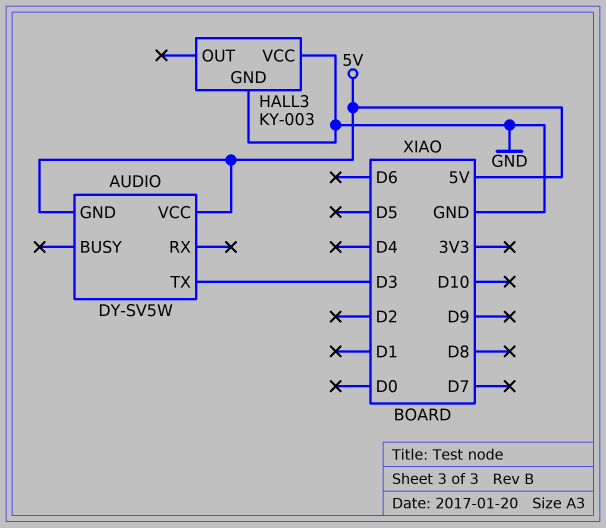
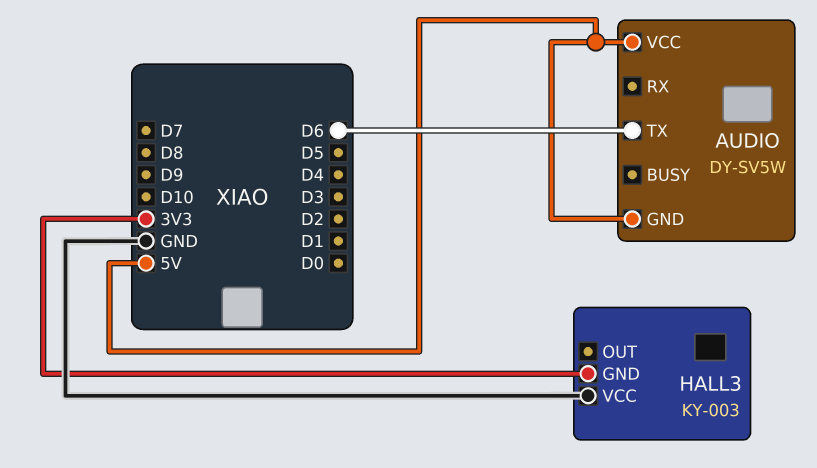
AUDIO pin TX: D3 -> D6
HALL3 pin GND: GND -> 3V3

